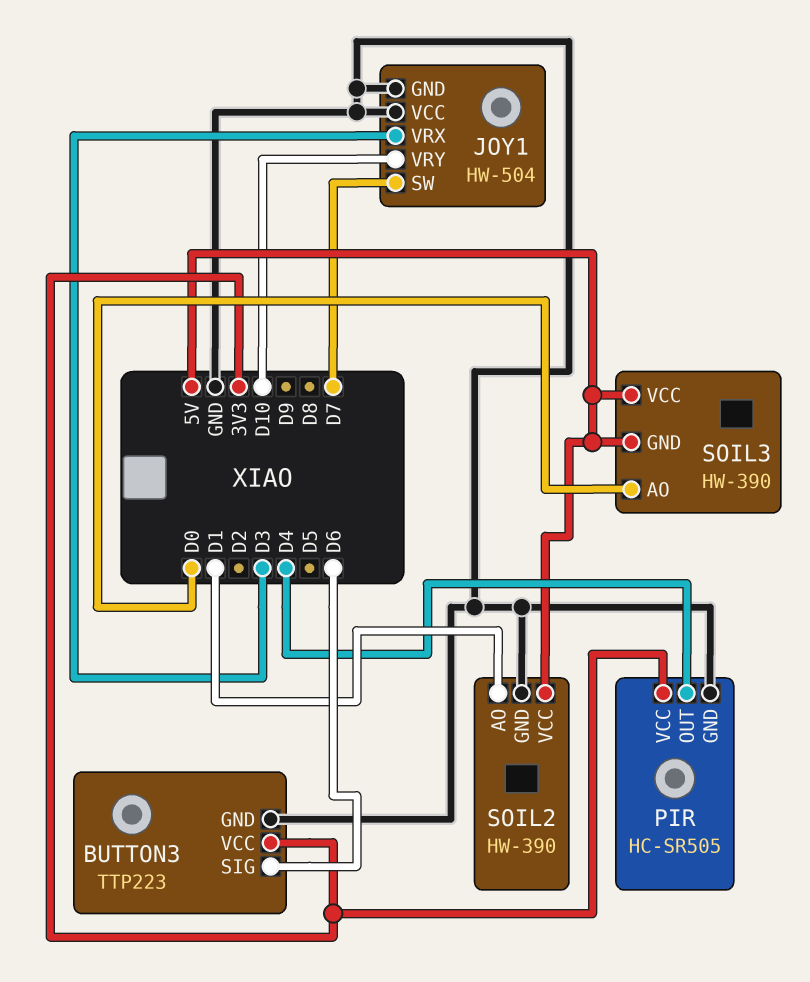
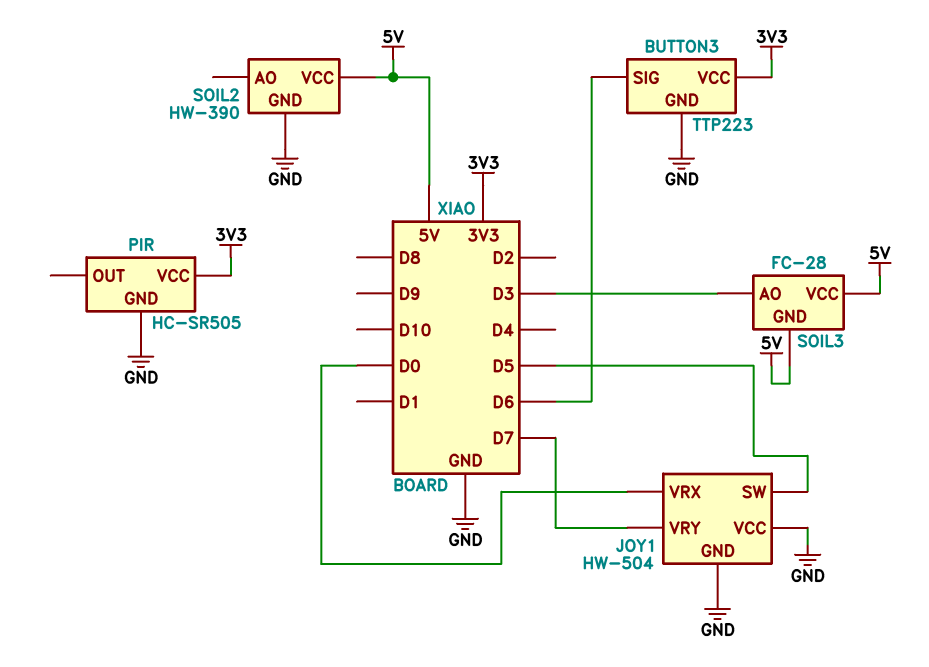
JOY1 pin SW: D7 -> D5
JOY1 pin VRX: D3 -> D0
JOY1 pin VRY: D10 -> D7
PIR pin OUT: D4 -> none
SOIL2 pin AO: D1 -> none
SOIL3: HW-390 -> FC-28
SOIL3 pin AO: D0 -> D3

